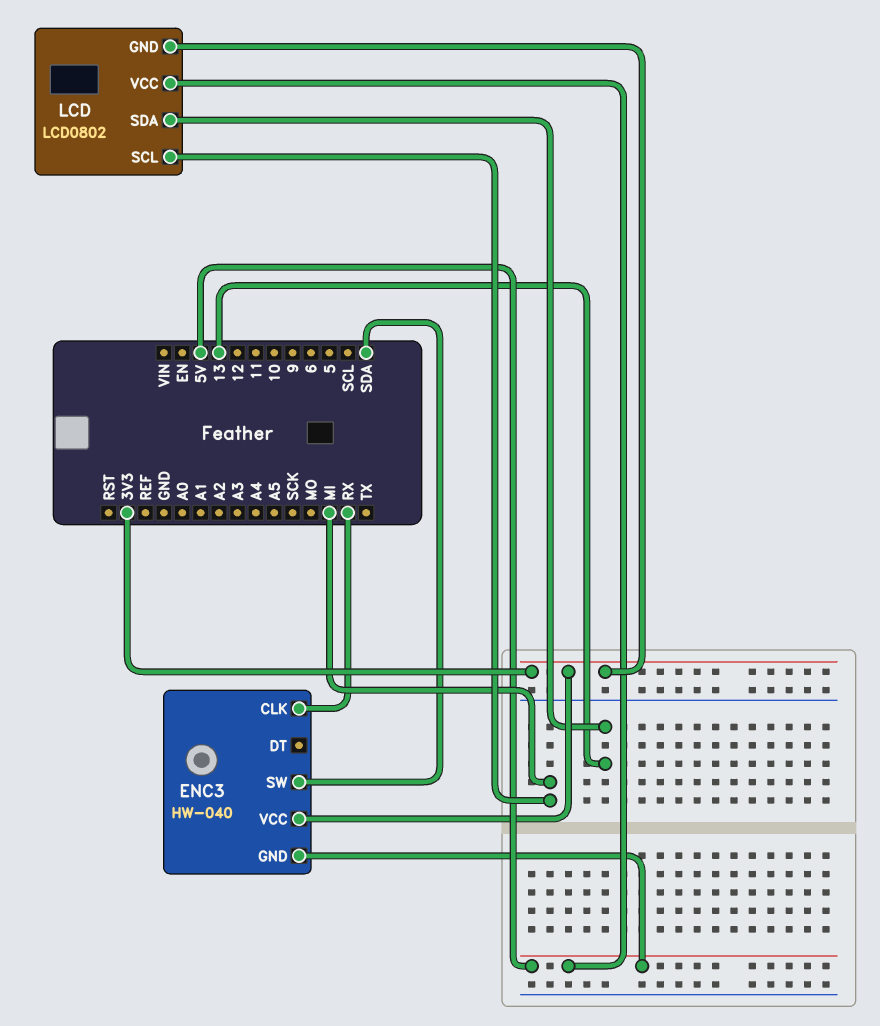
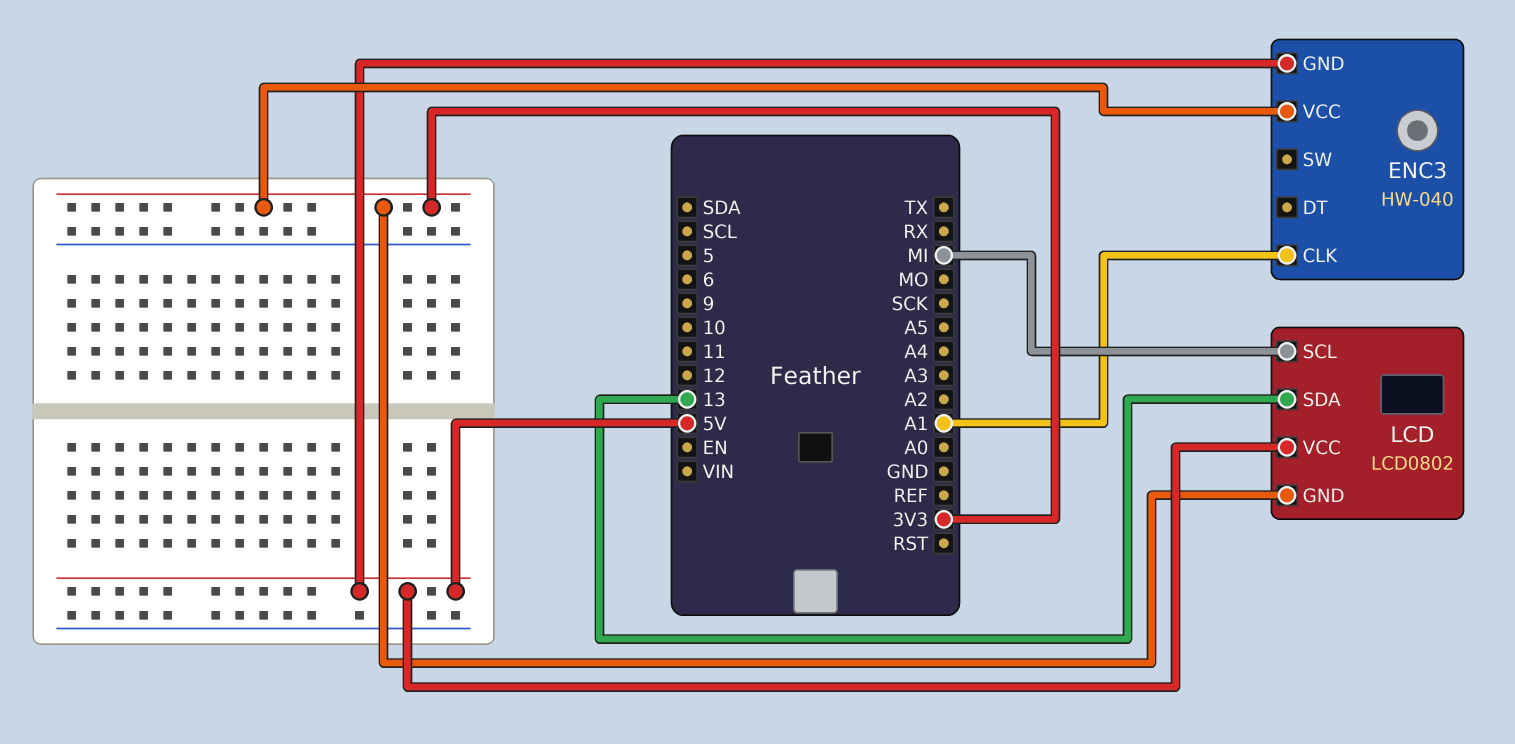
ENC3 pin CLK: RX -> A1
ENC3 pin SW: SDA -> none

